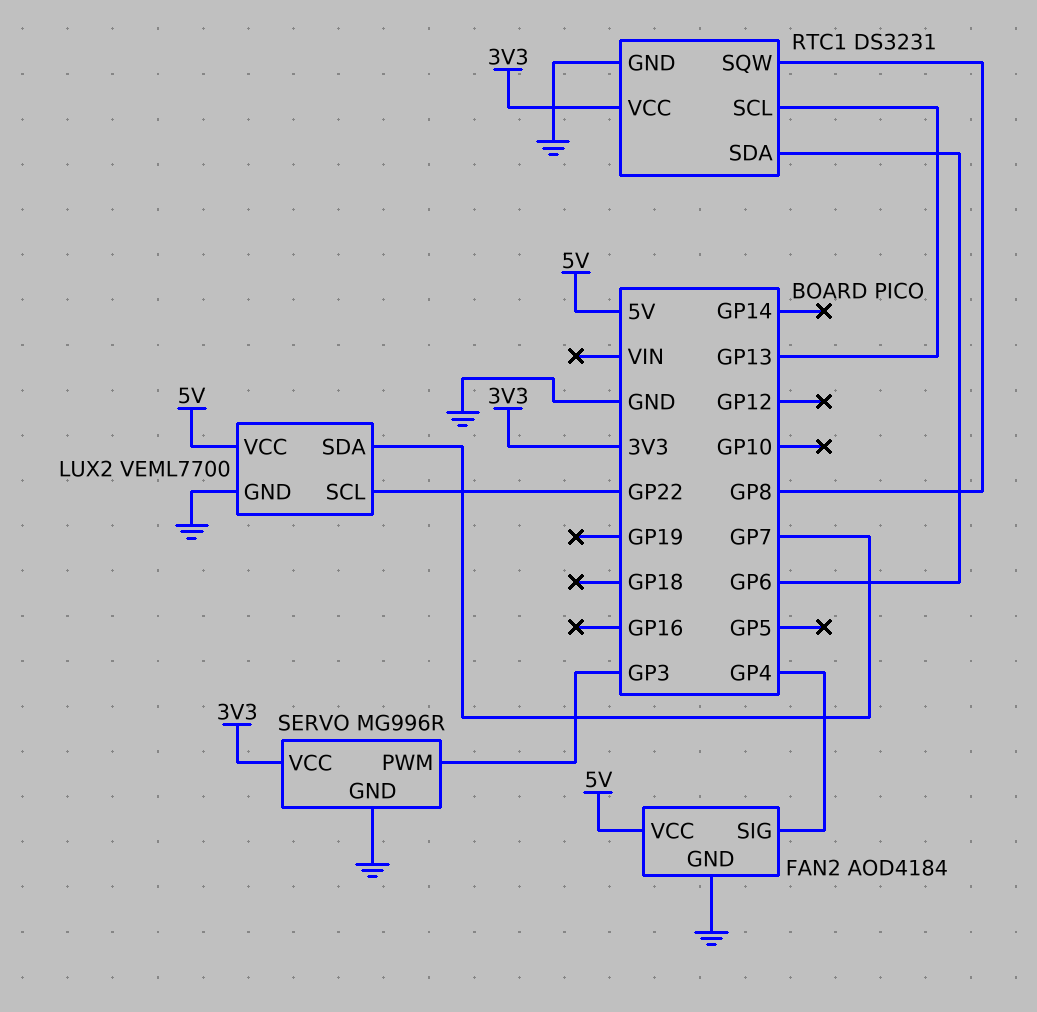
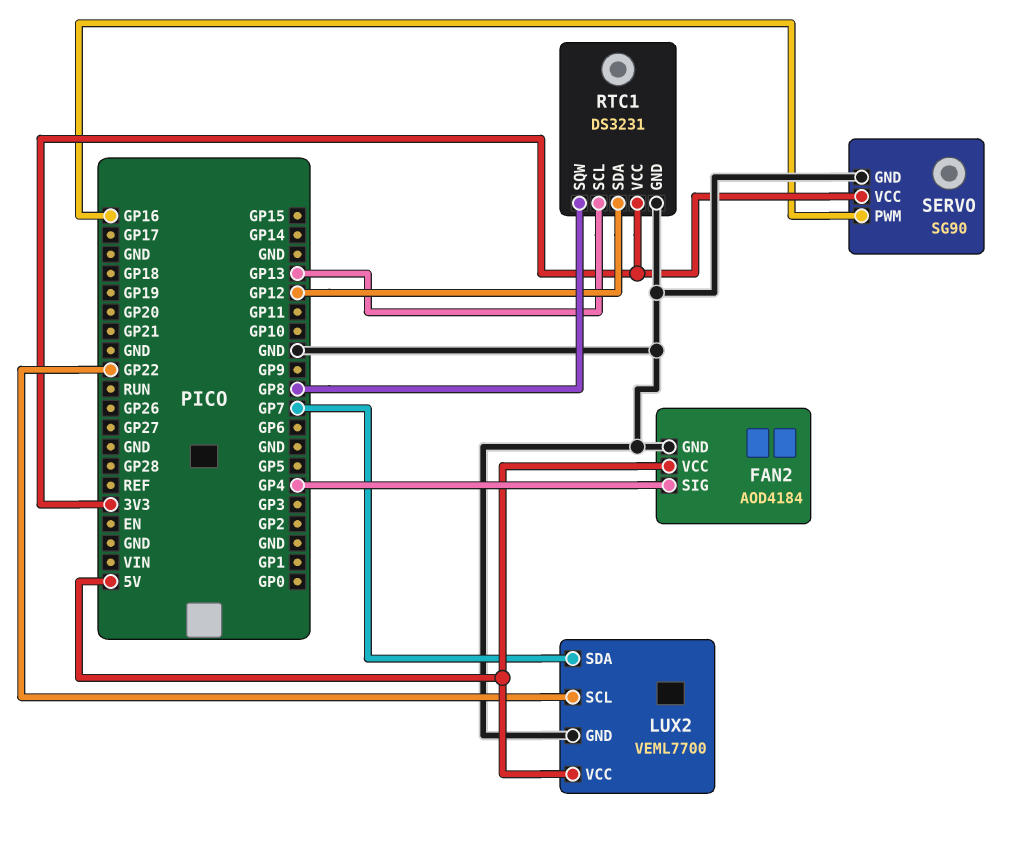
RTC1 pin SDA: GP6 -> GP12
SERVO: MG996R -> SG90
SERVO pin PWM: GP3 -> GP16

